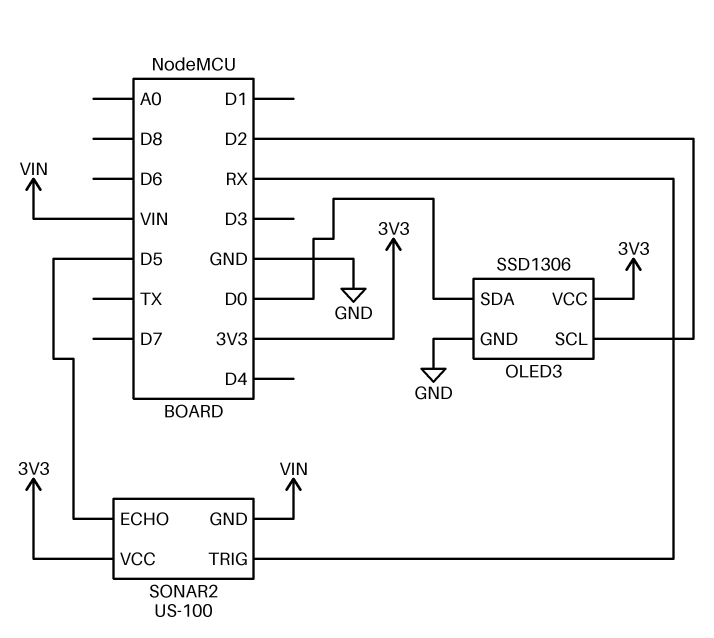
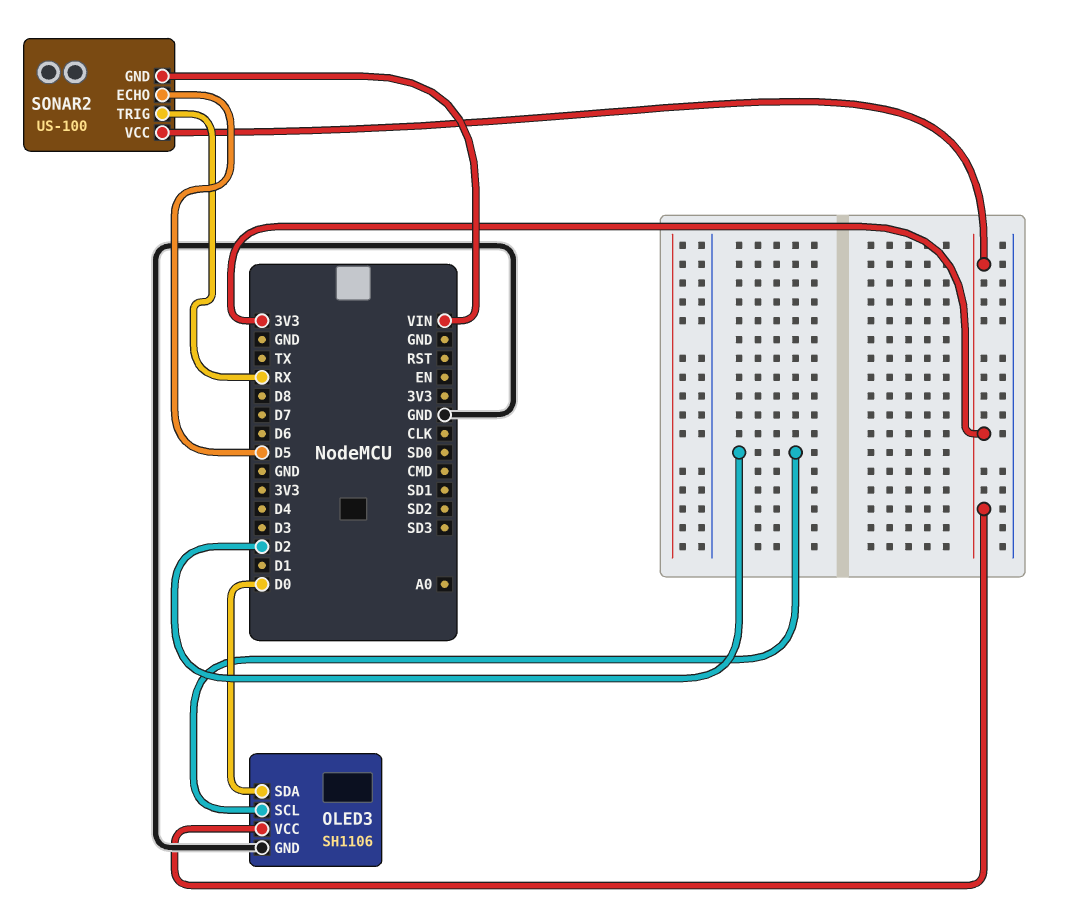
OLED3: SSD1306 -> SH1106

